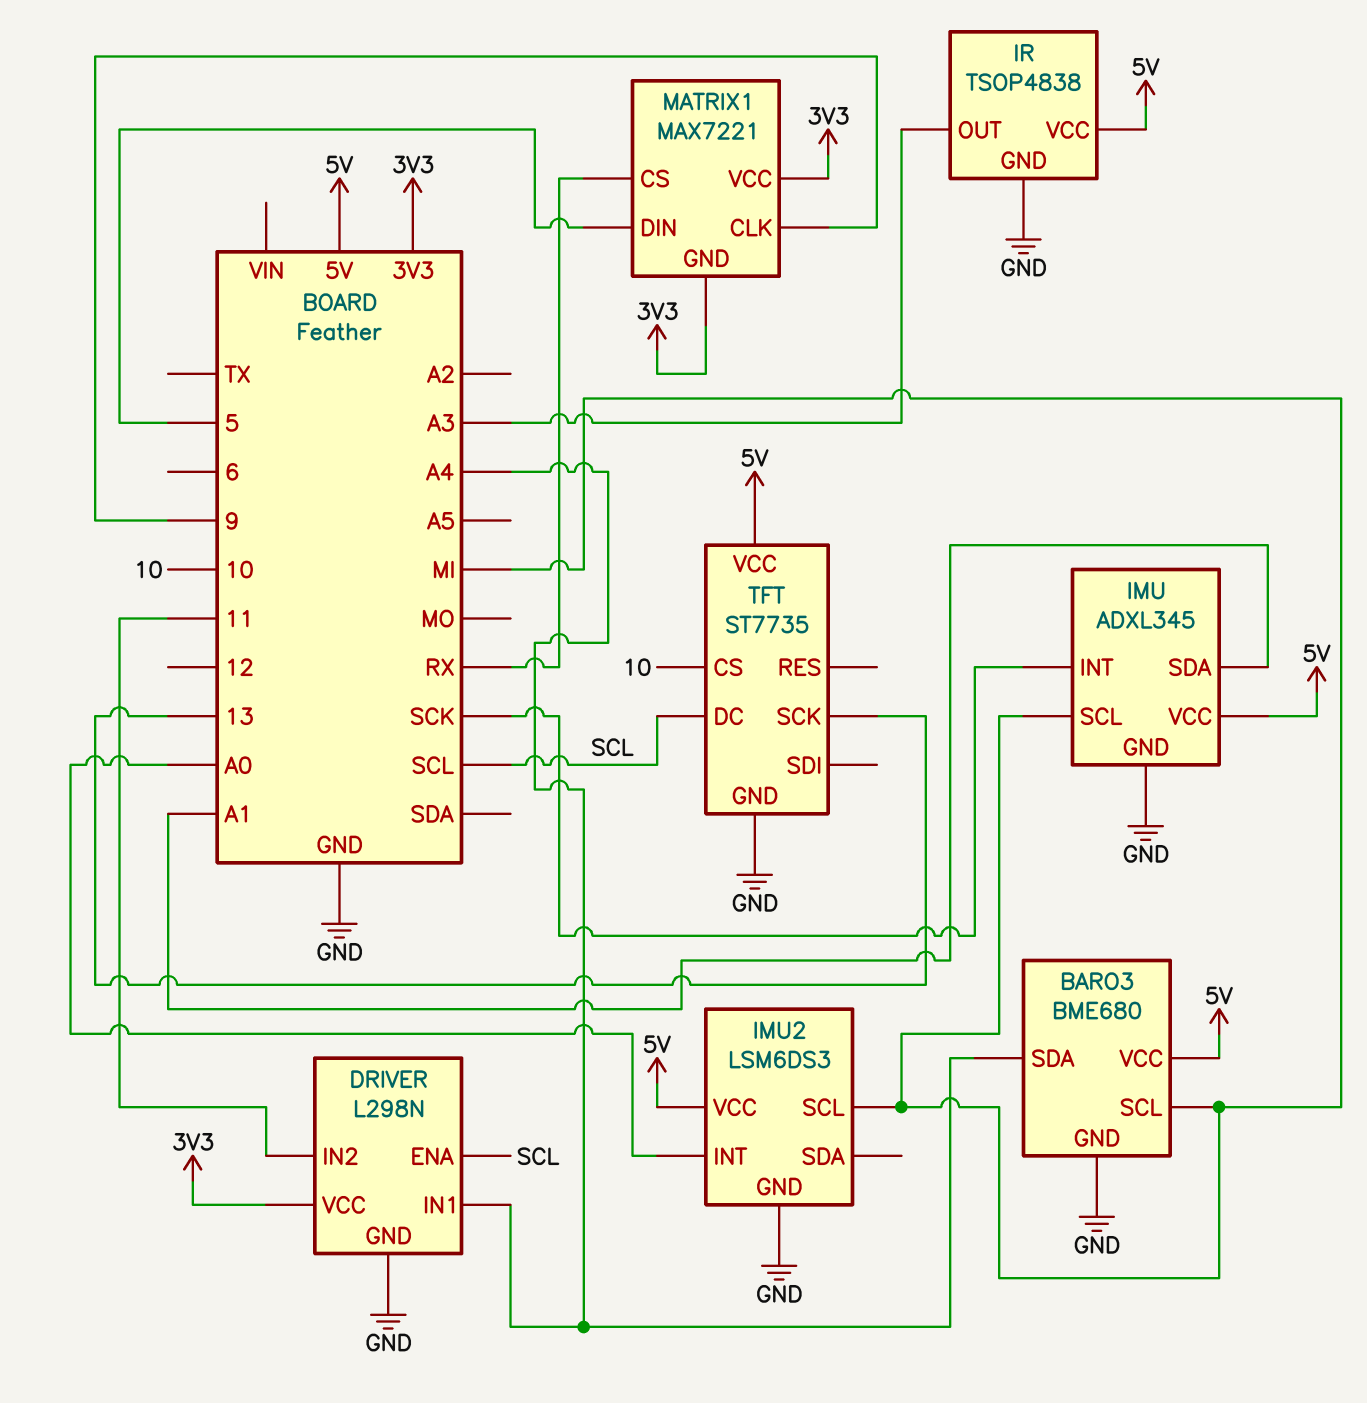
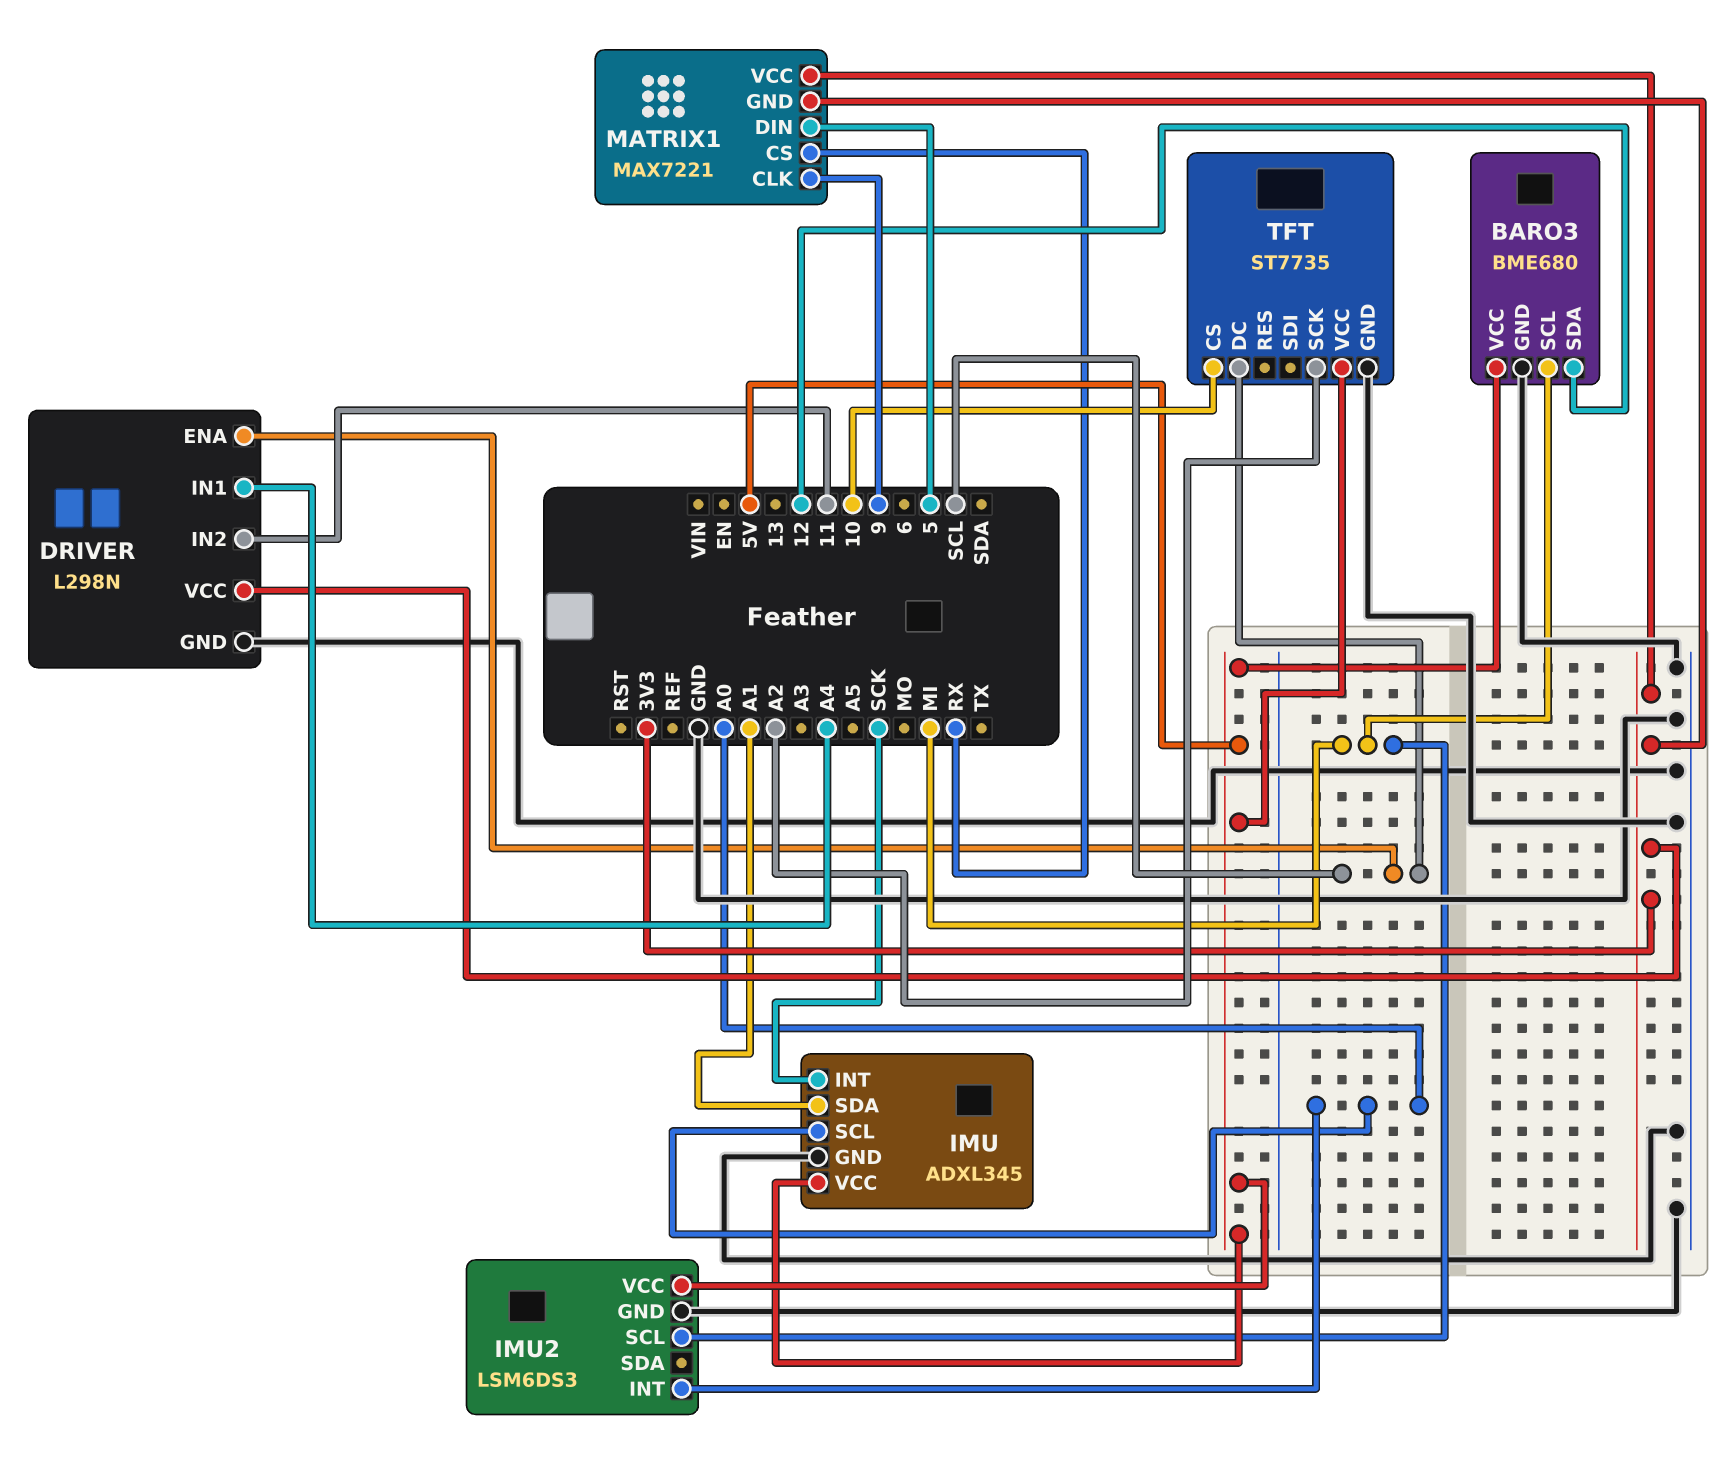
BARO3 pin SDA: A4 -> 12
IMU pin SCL: MI -> A0
IR: TSOP4838 -> none
IR pin GND: GND -> none
IR pin OUT: A3 -> none
IR pin VCC: 5V -> none
TFT pin SCK: 13 -> A2

